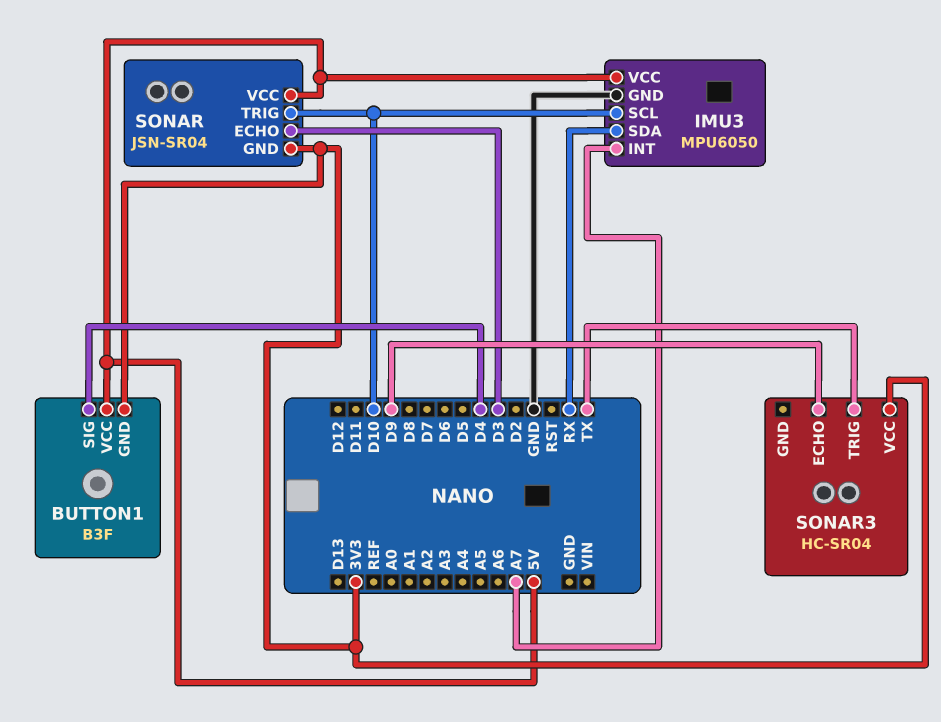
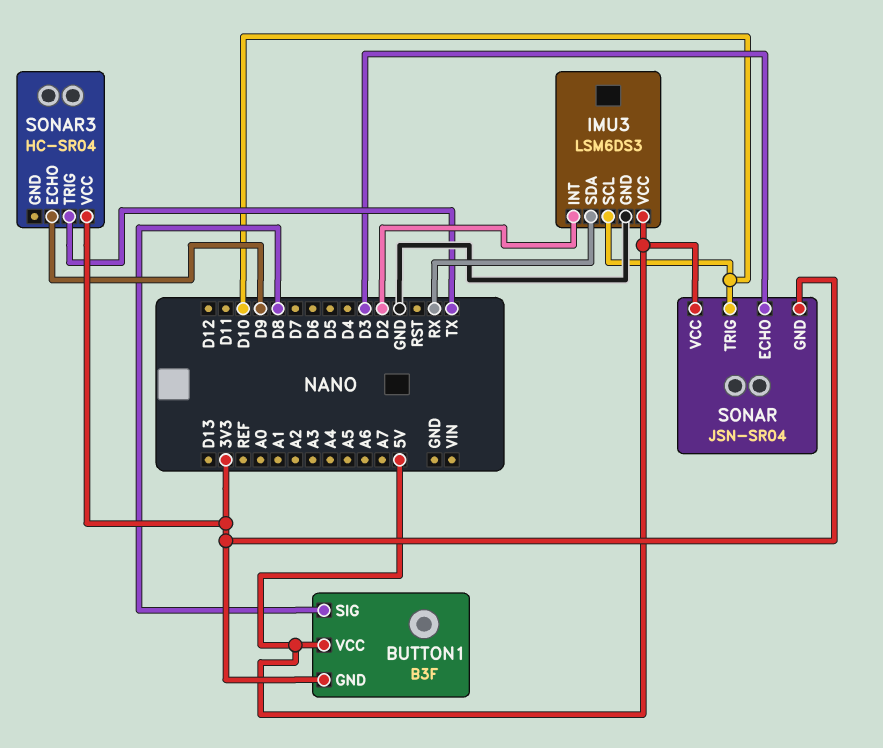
BUTTON1 pin SIG: D4 -> D8
IMU3: MPU6050 -> LSM6DS3
IMU3 pin INT: A7 -> D2

